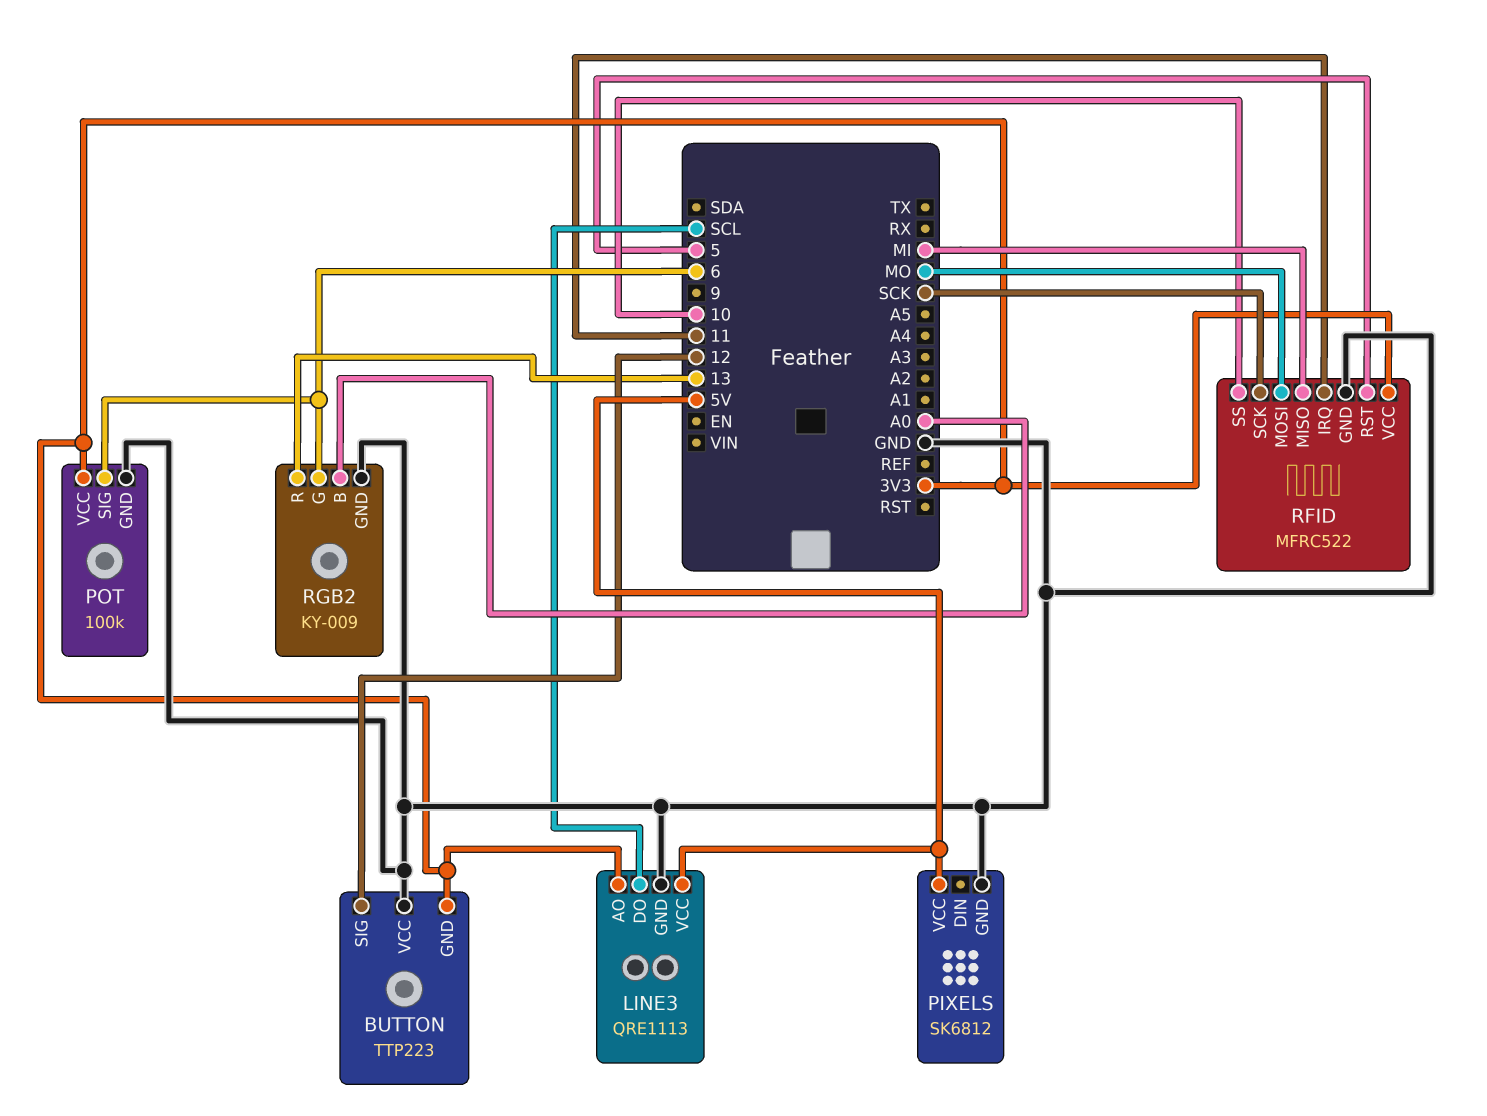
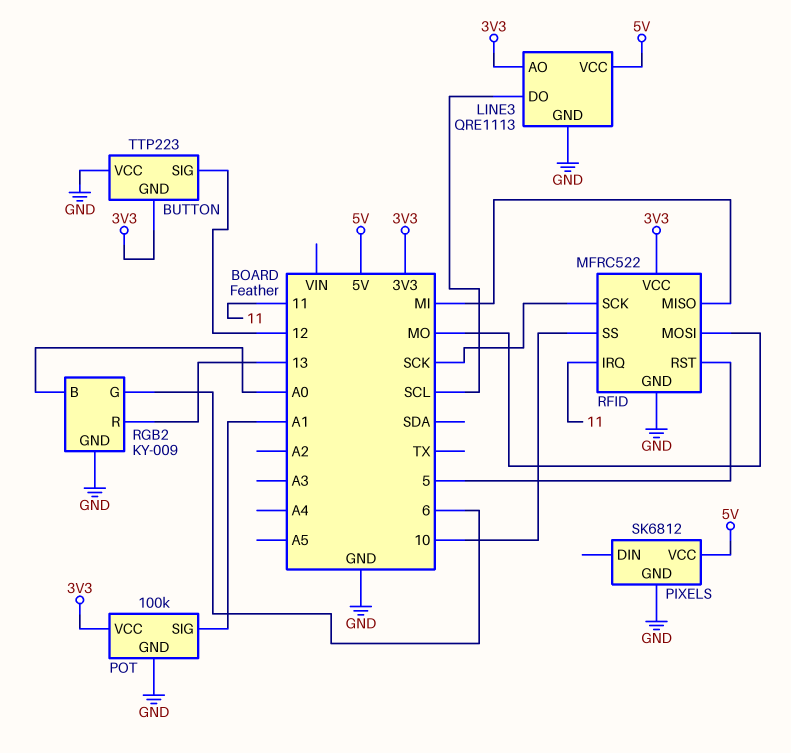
POT pin SIG: 6 -> A1

